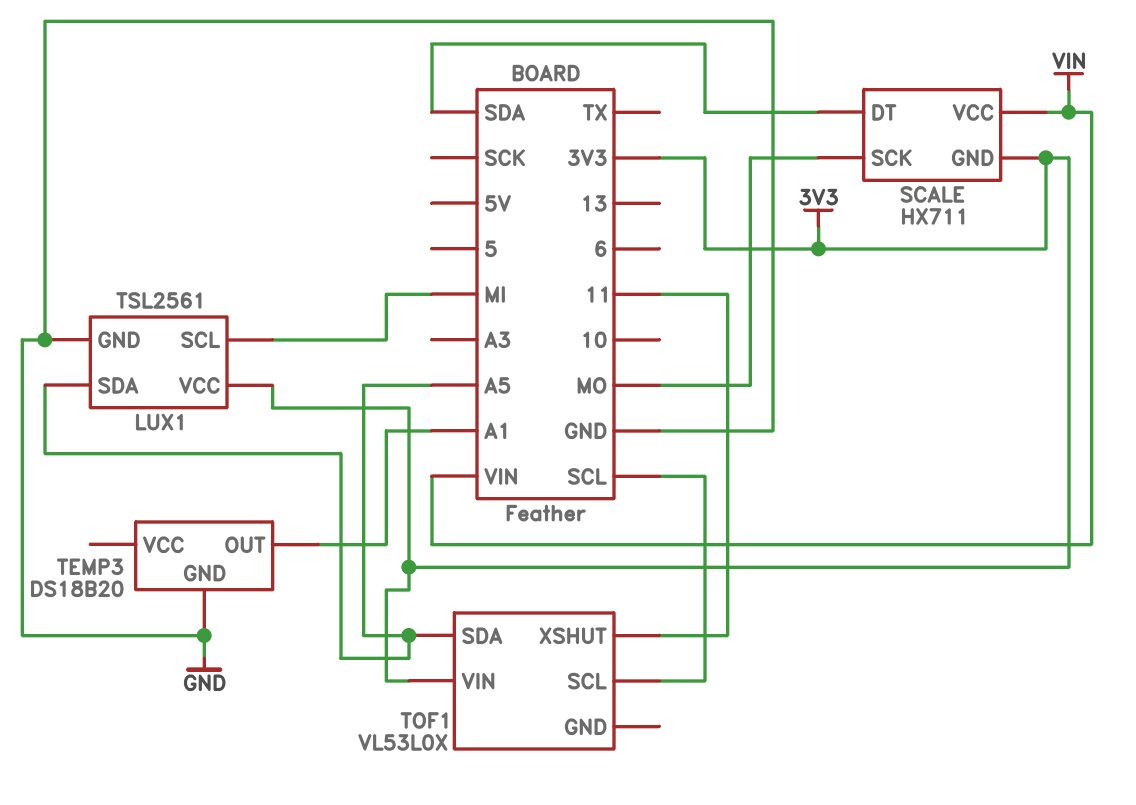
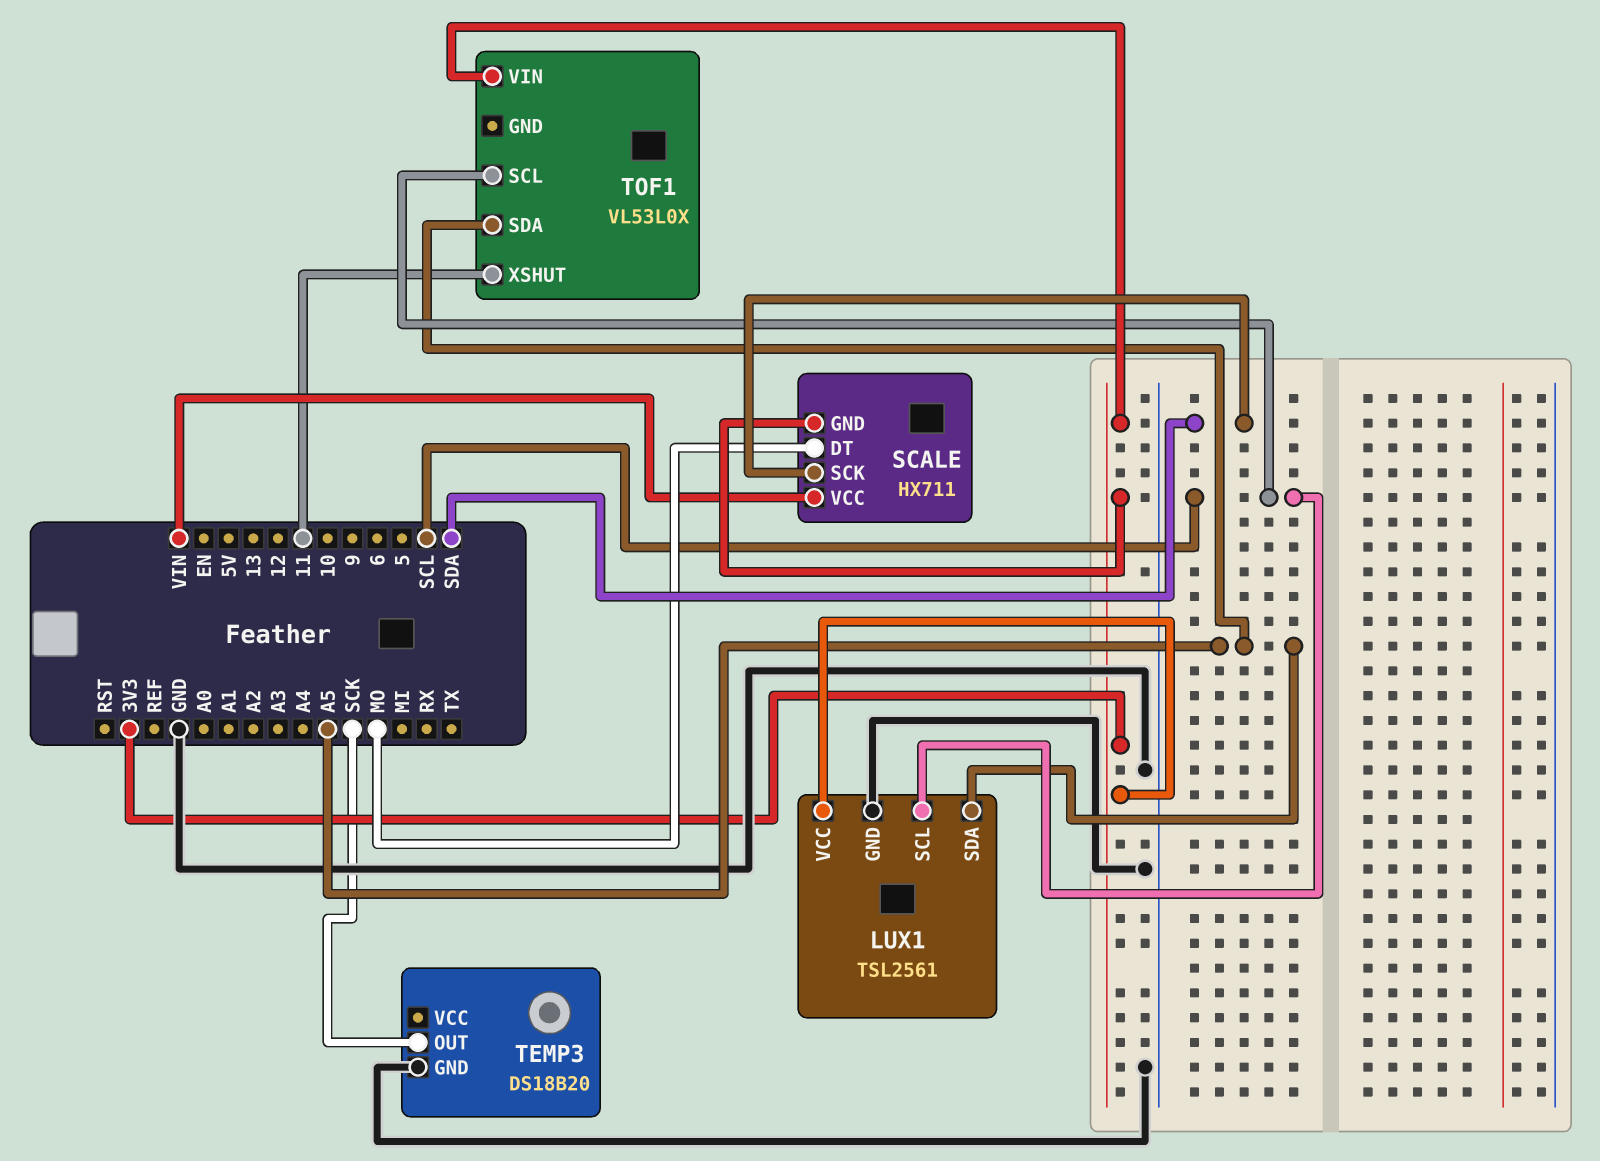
LUX1 pin SCL: MI -> SCL
SCALE pin DT: SDA -> MO
SCALE pin SCK: MO -> SDA
TEMP3 pin OUT: A1 -> SCK

